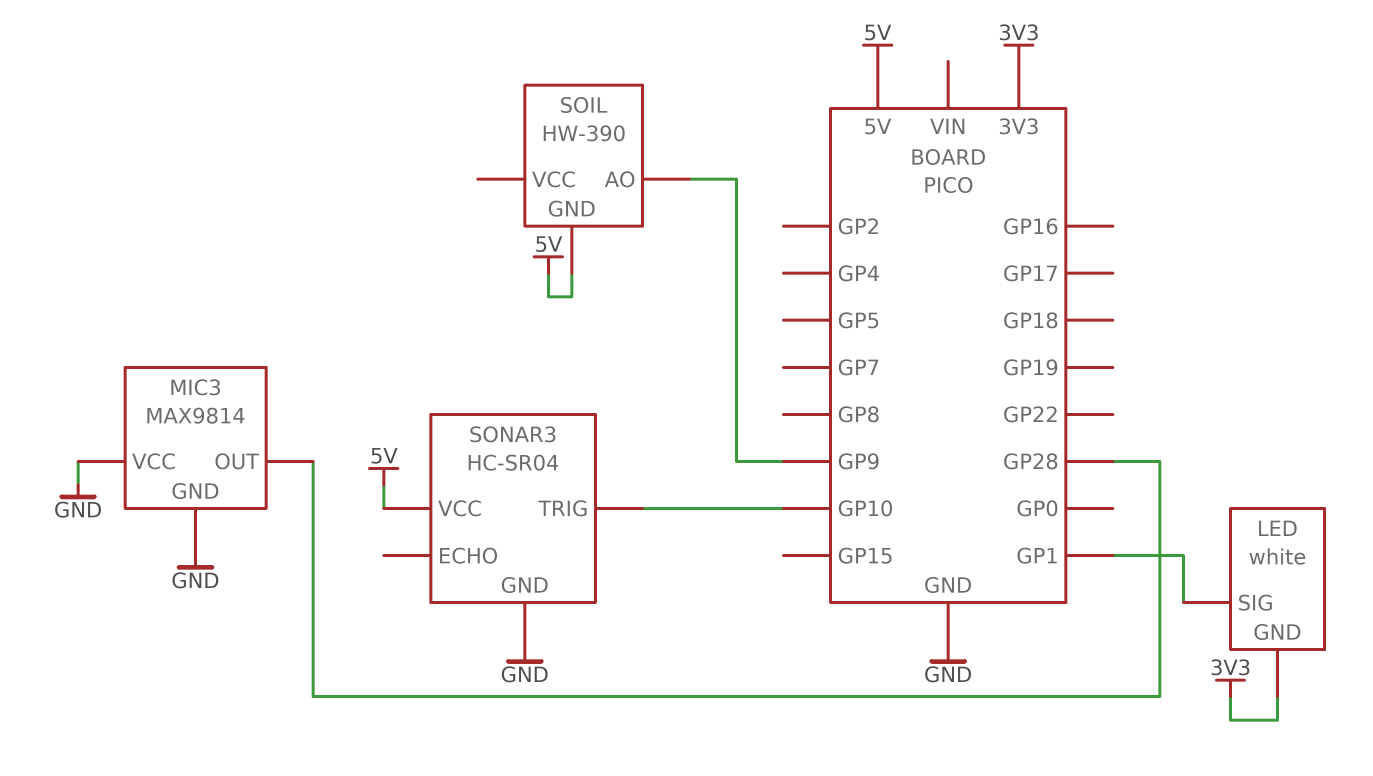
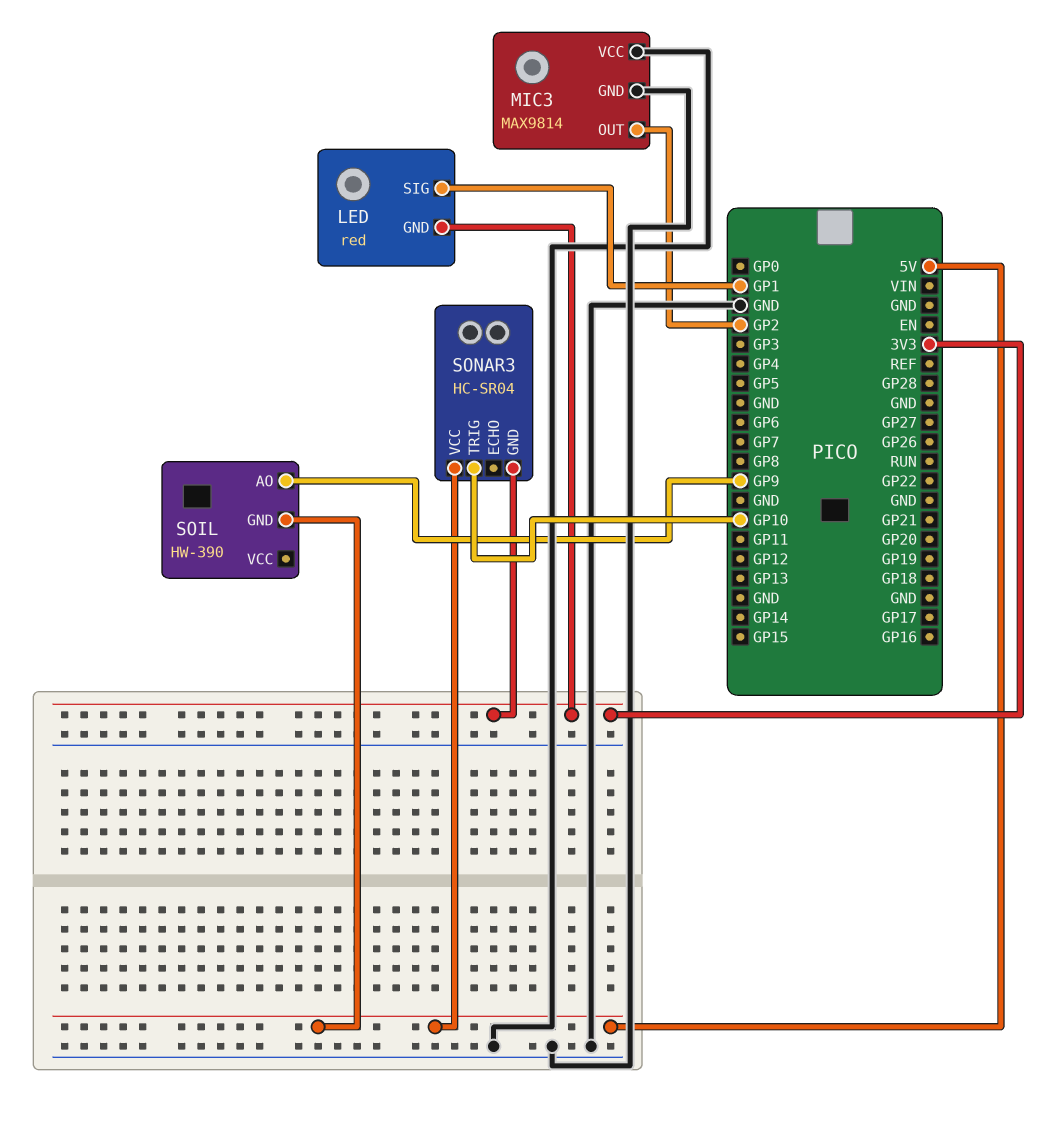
LED: white -> red
MIC3 pin OUT: GP28 -> GP2
SONAR3 pin GND: GND -> 3V3

